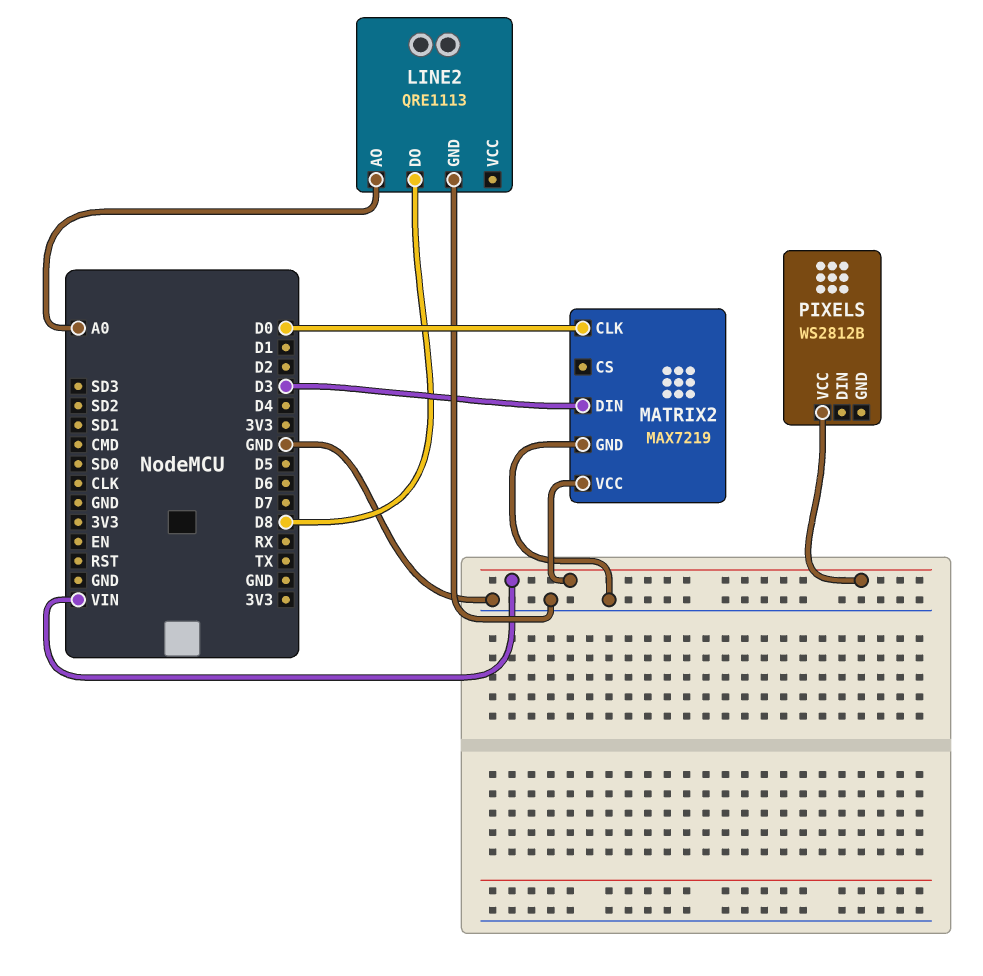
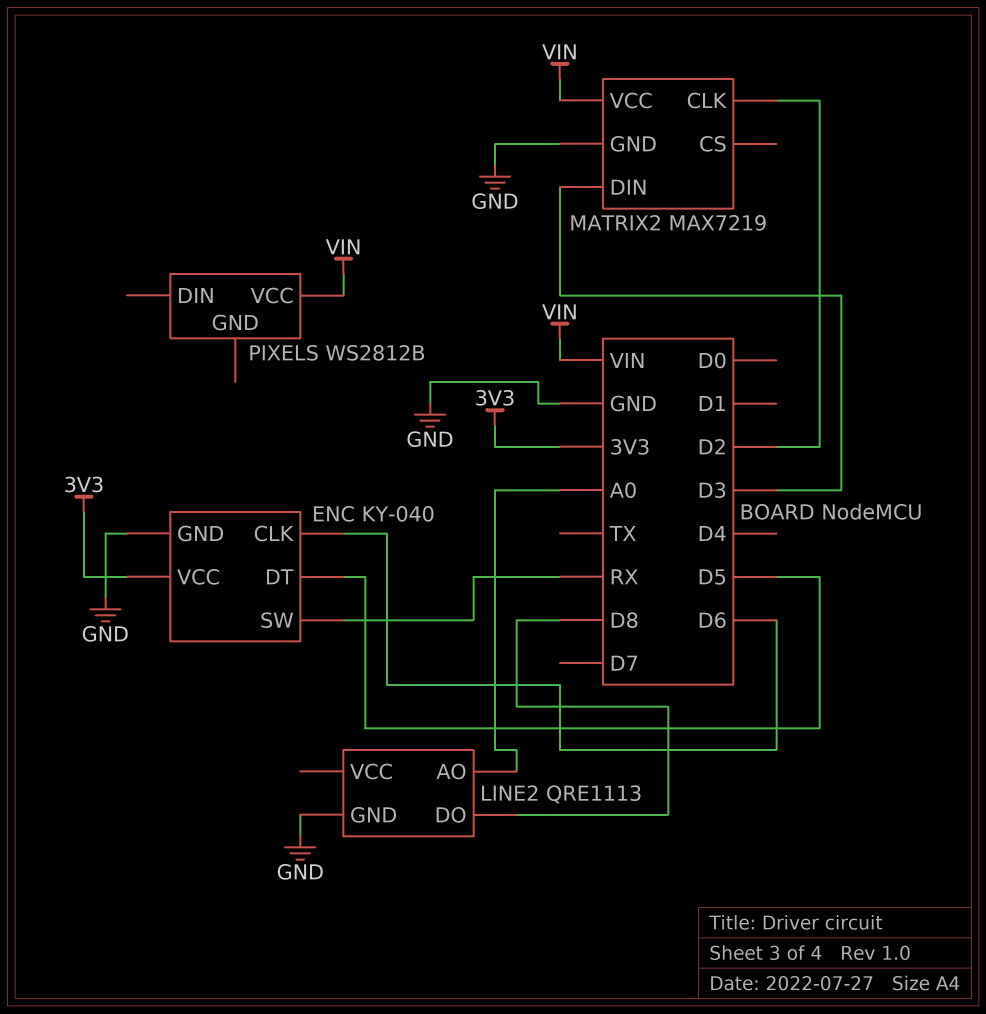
ENC: none -> KY-040
ENC pin CLK: none -> D6
ENC pin DT: none -> D5
ENC pin GND: none -> GND
ENC pin SW: none -> RX
ENC pin VCC: none -> 3V3
MATRIX2 pin CLK: D0 -> D2

